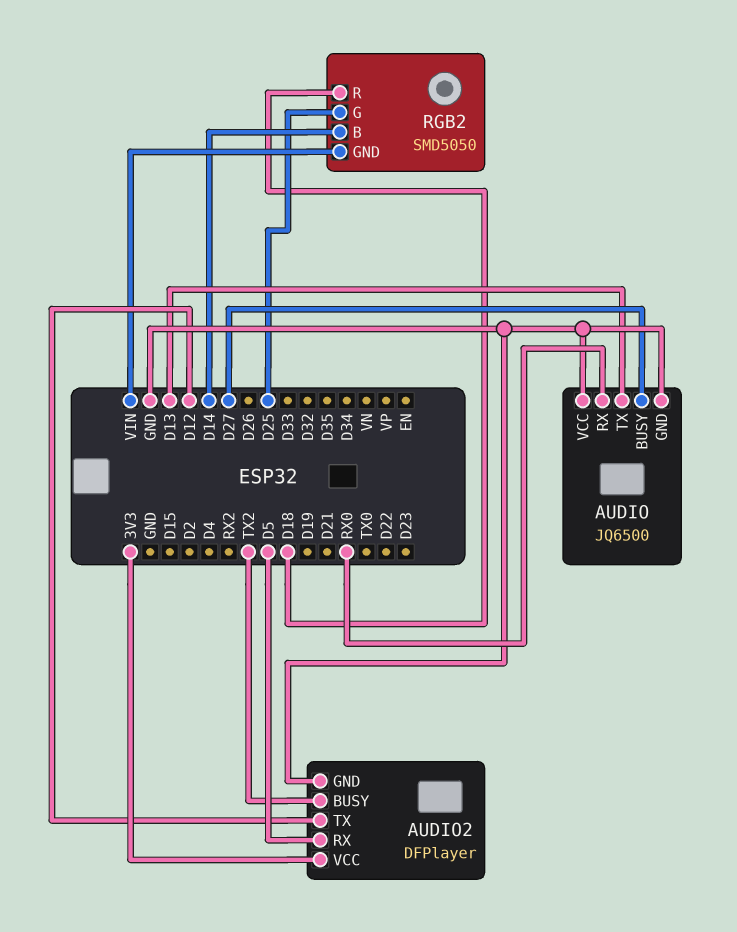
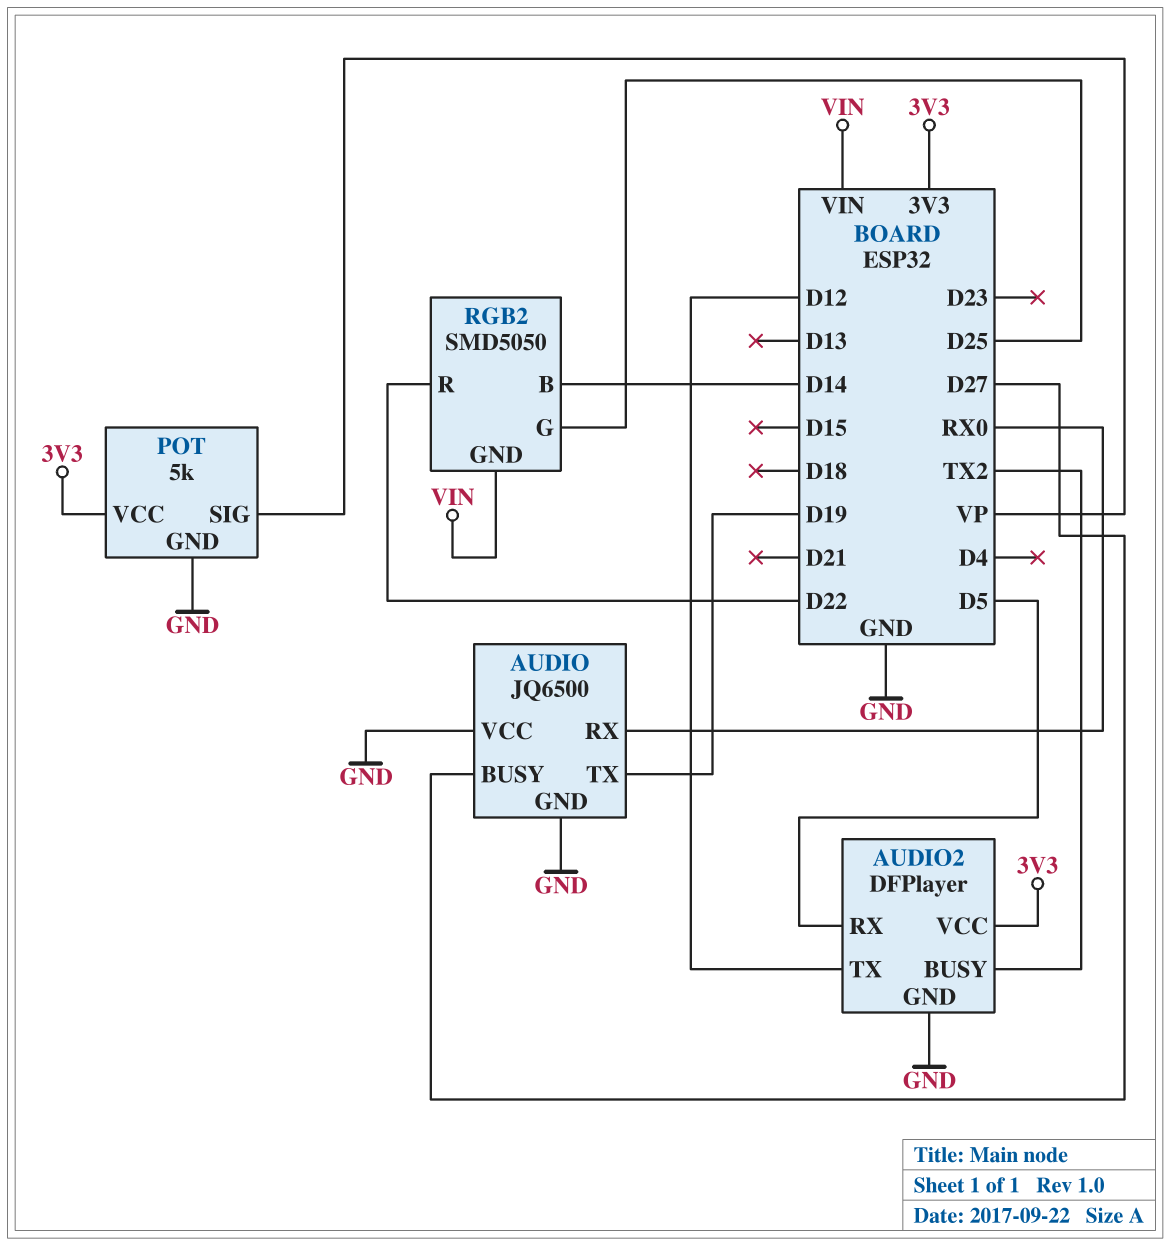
AUDIO pin TX: D13 -> D19
POT: none -> 5k
POT pin GND: none -> GND
POT pin SIG: none -> VP
POT pin VCC: none -> 3V3
RGB2 pin R: D18 -> D22

